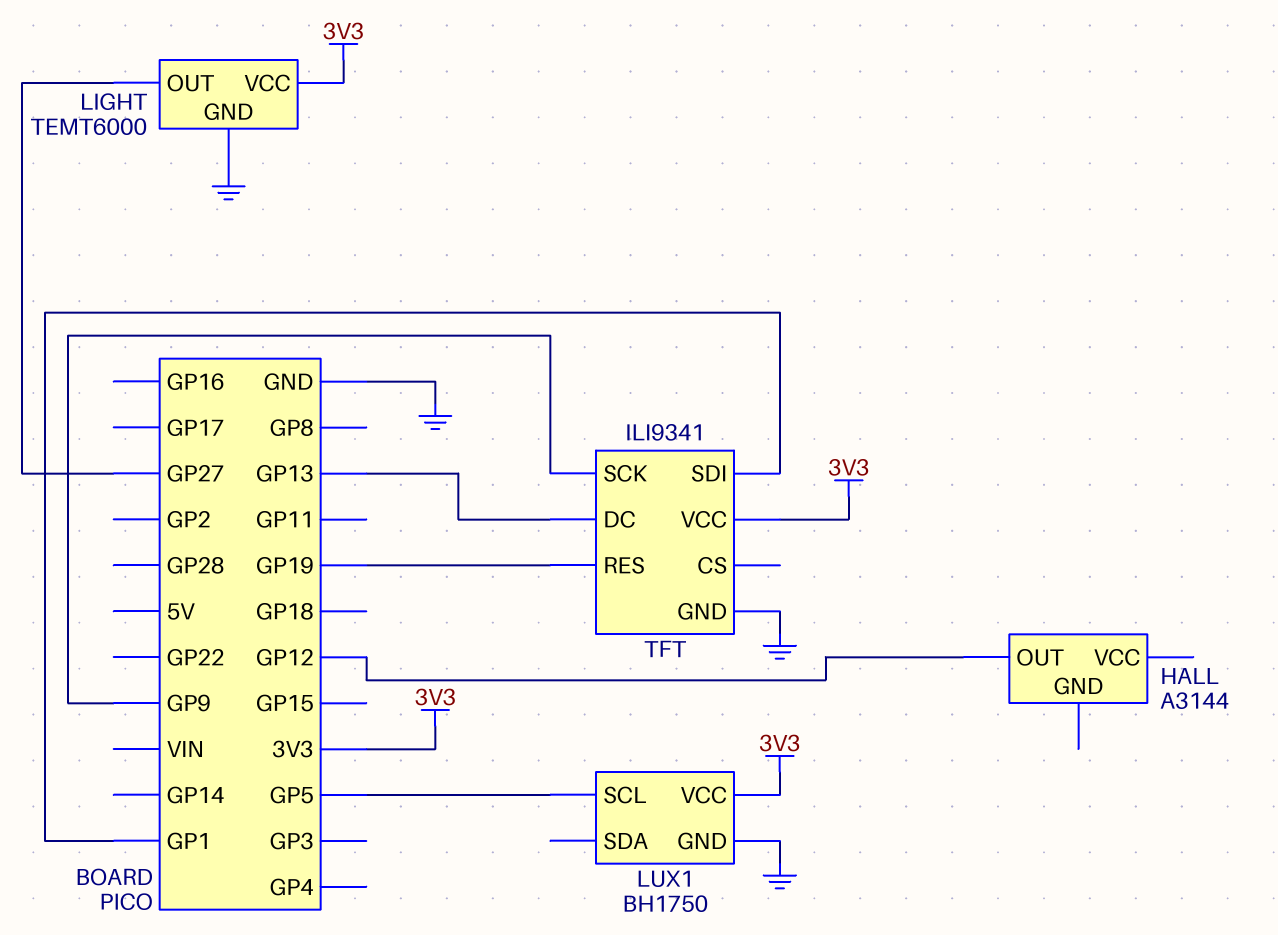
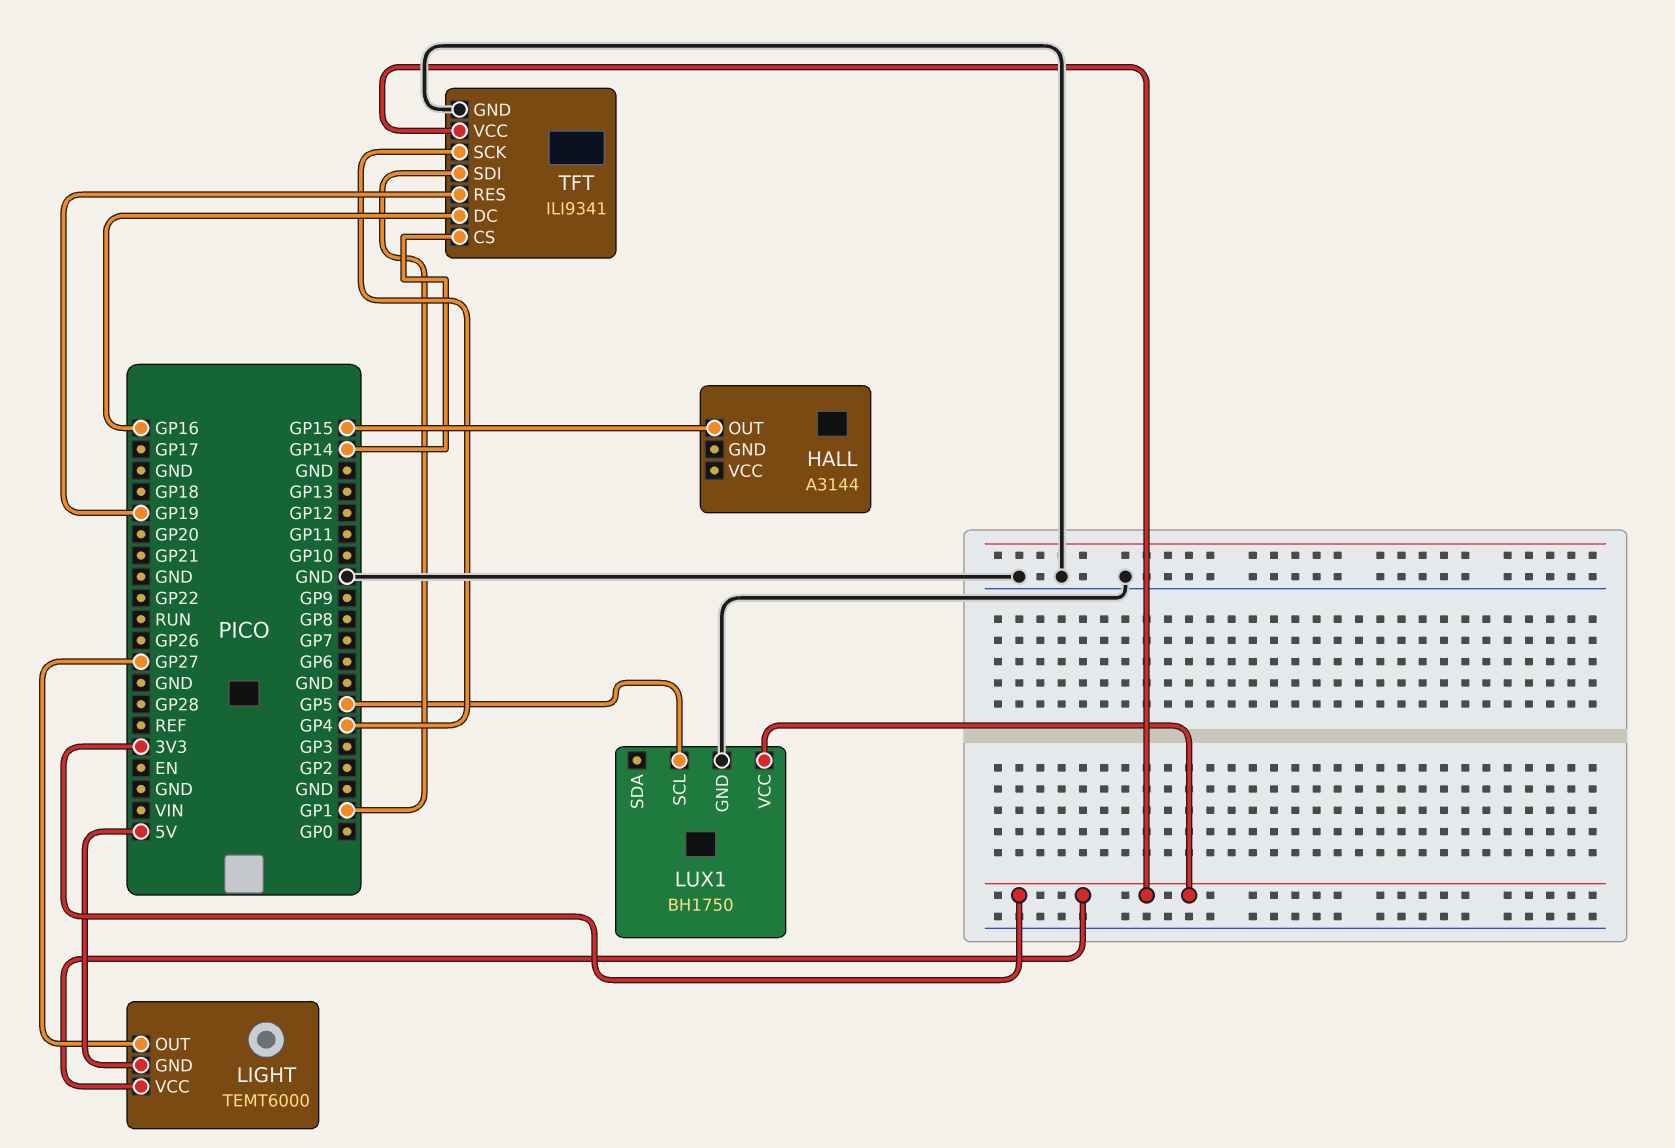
HALL pin OUT: GP12 -> GP15
LIGHT pin GND: GND -> 5V
TFT pin CS: none -> GP14
TFT pin DC: GP13 -> GP16
TFT pin SCK: GP9 -> GP4

